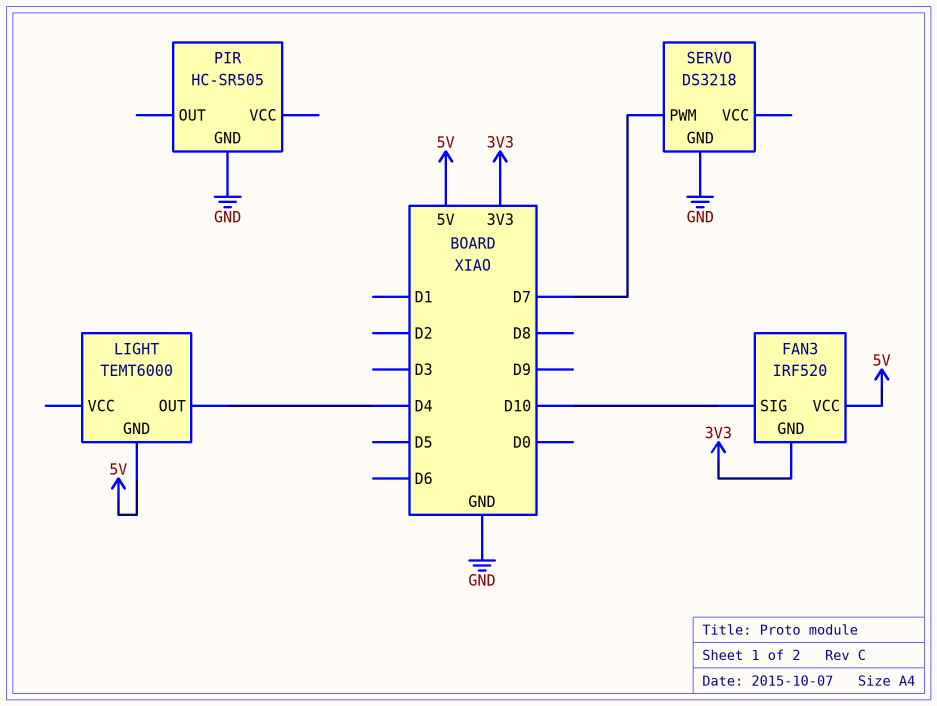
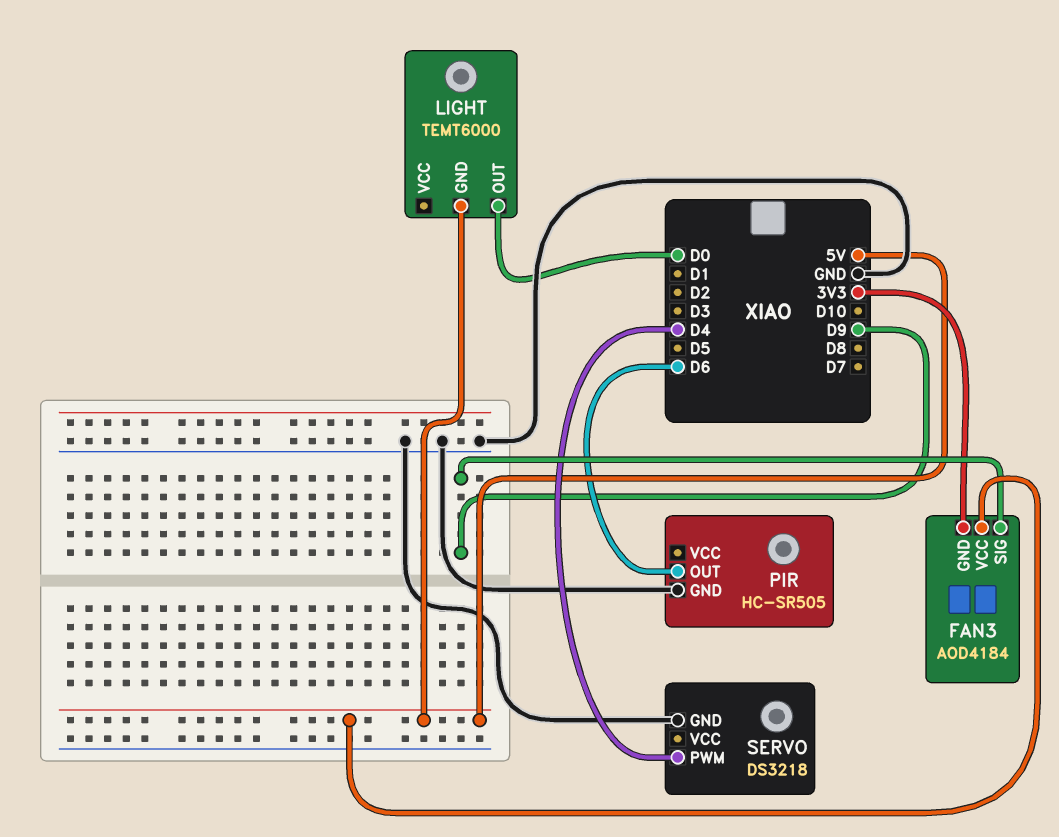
FAN3: IRF520 -> AOD4184
FAN3 pin SIG: D10 -> D9
LIGHT pin OUT: D4 -> D0
PIR pin OUT: none -> D6
SERVO pin PWM: D7 -> D4

